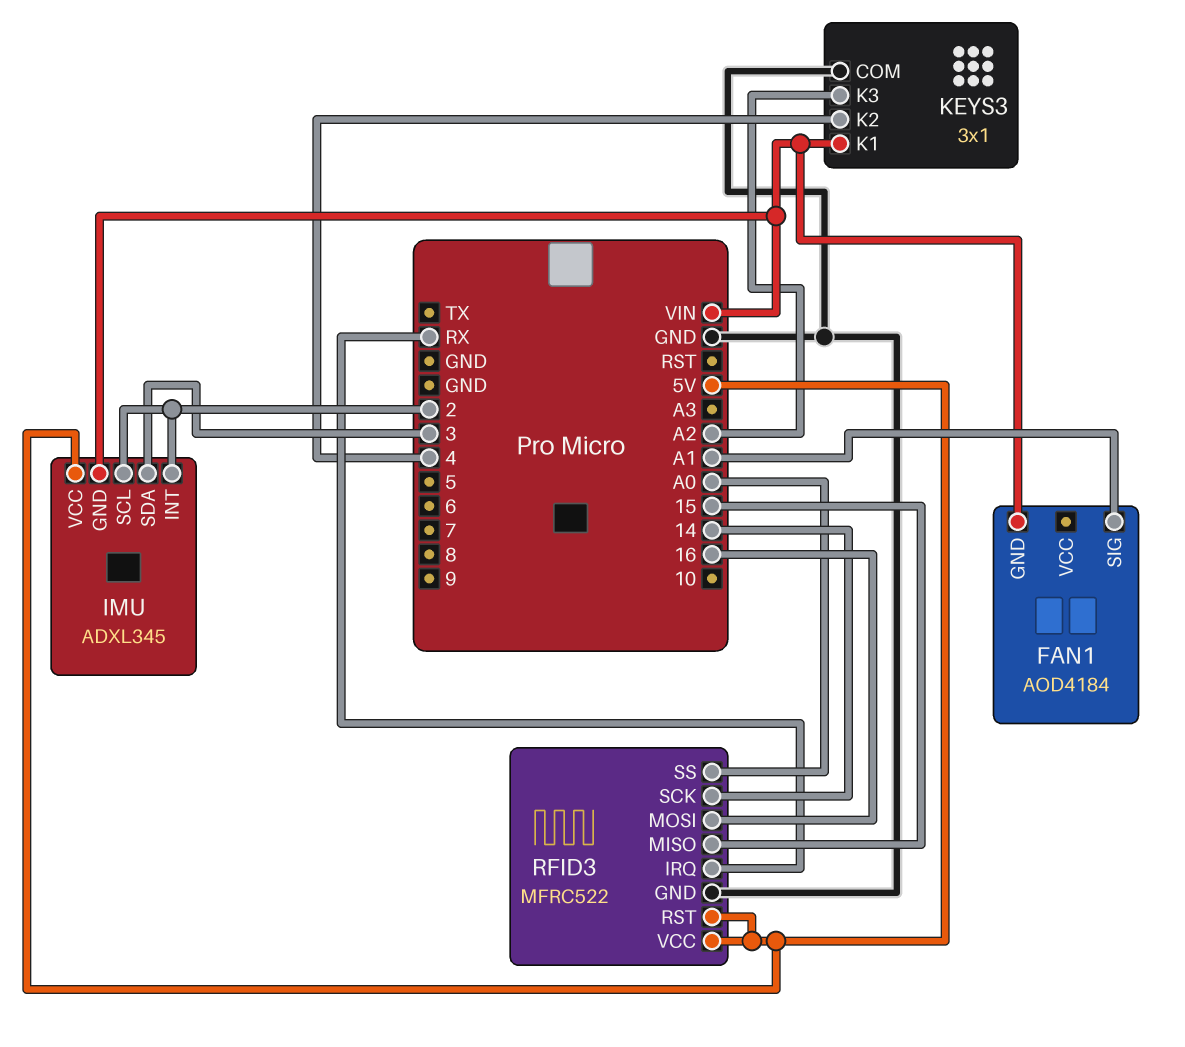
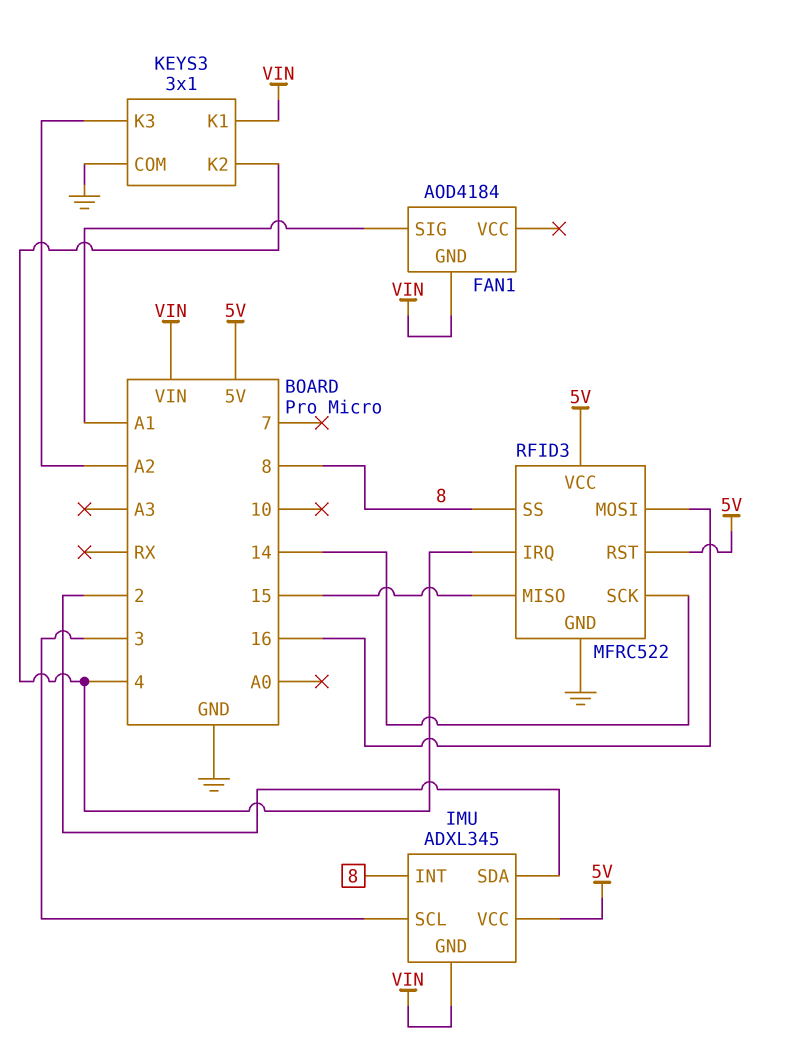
IMU pin INT: 2 -> 8
IMU pin SCL: 2 -> 3
IMU pin SDA: 3 -> 2
RFID3 pin IRQ: RX -> 4
RFID3 pin SS: A0 -> 8

